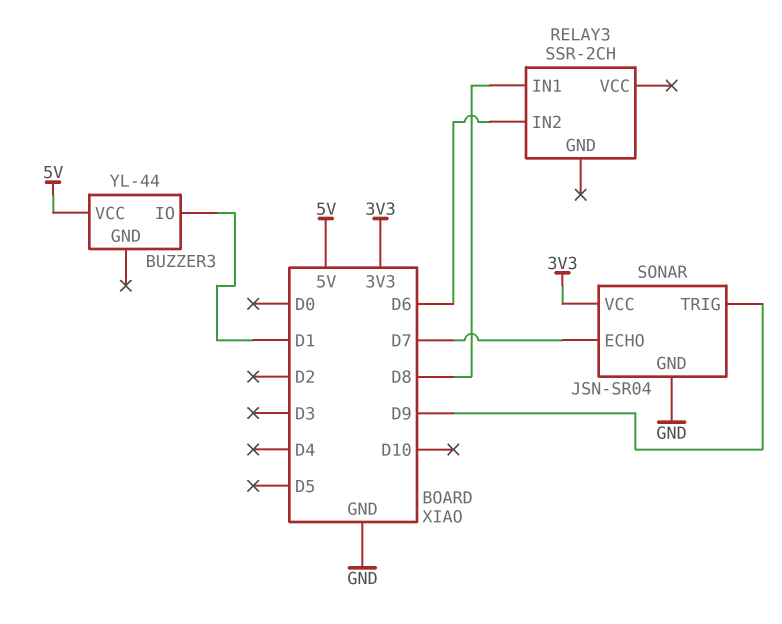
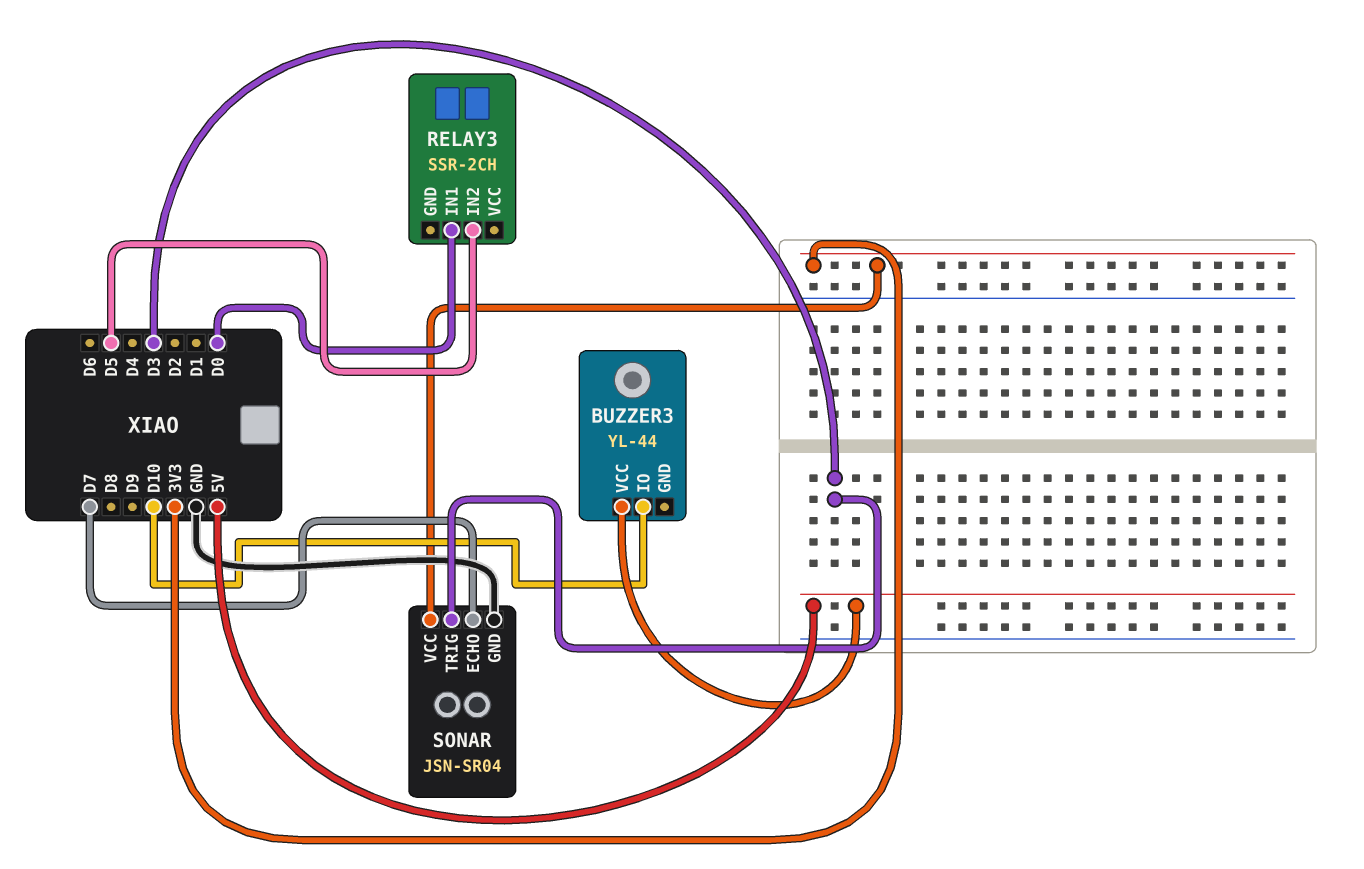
BUZZER3 pin IO: D1 -> D10
RELAY3 pin IN1: D8 -> D0
RELAY3 pin IN2: D6 -> D5
SONAR pin TRIG: D9 -> D3

